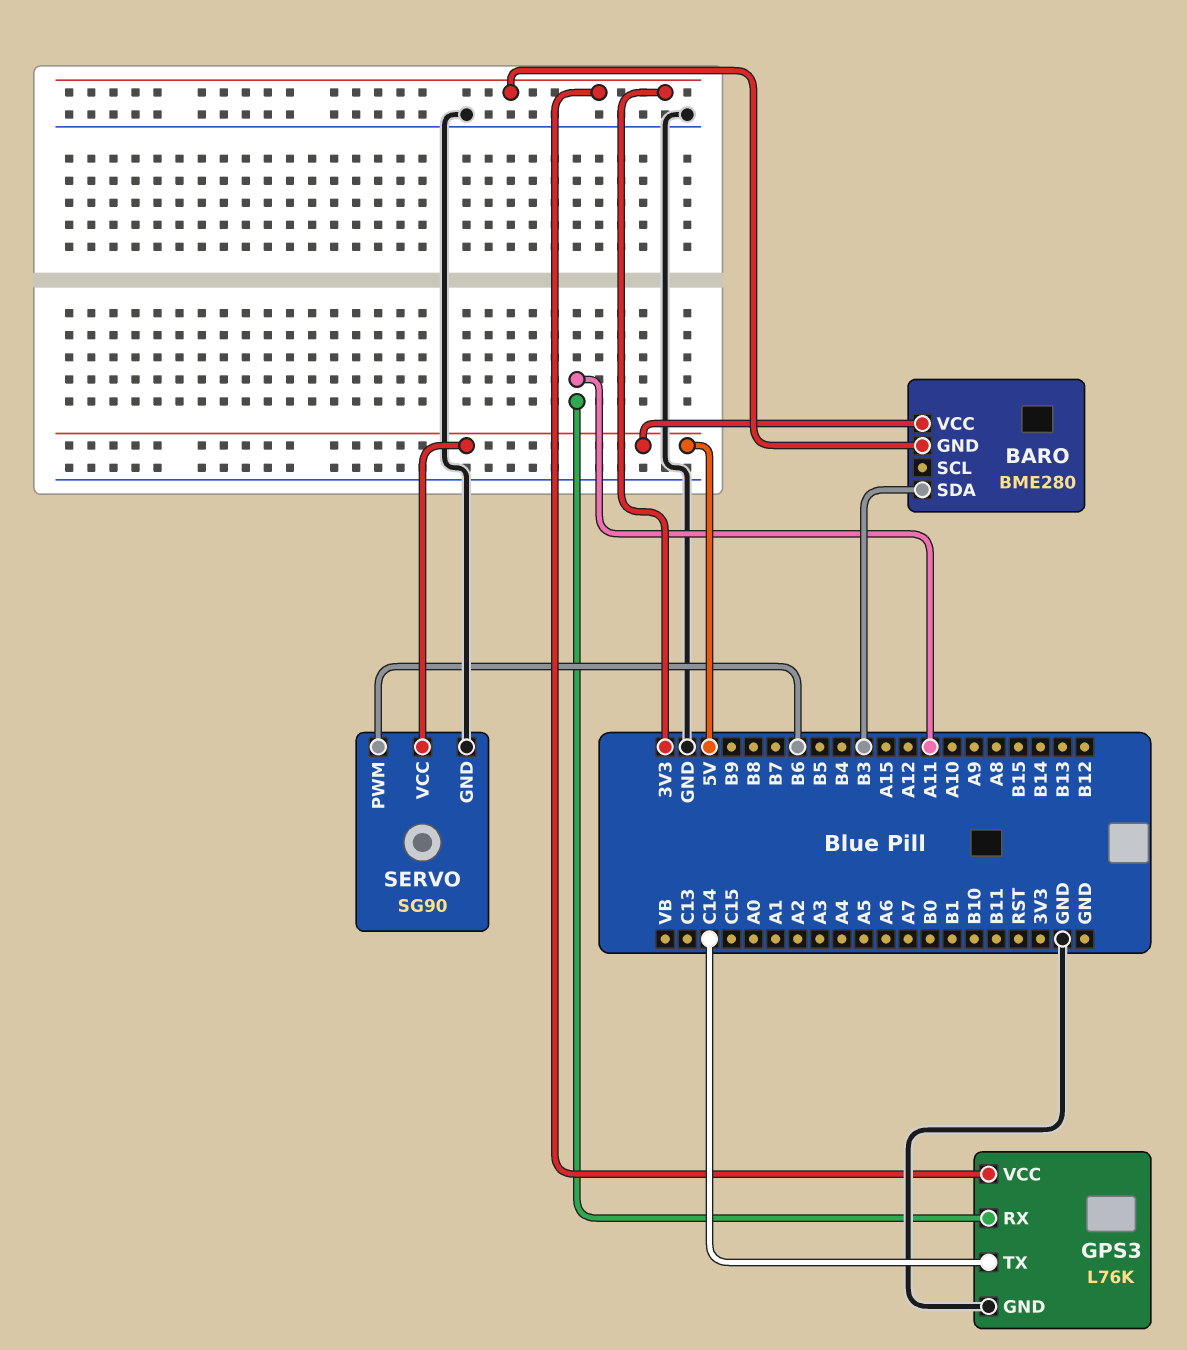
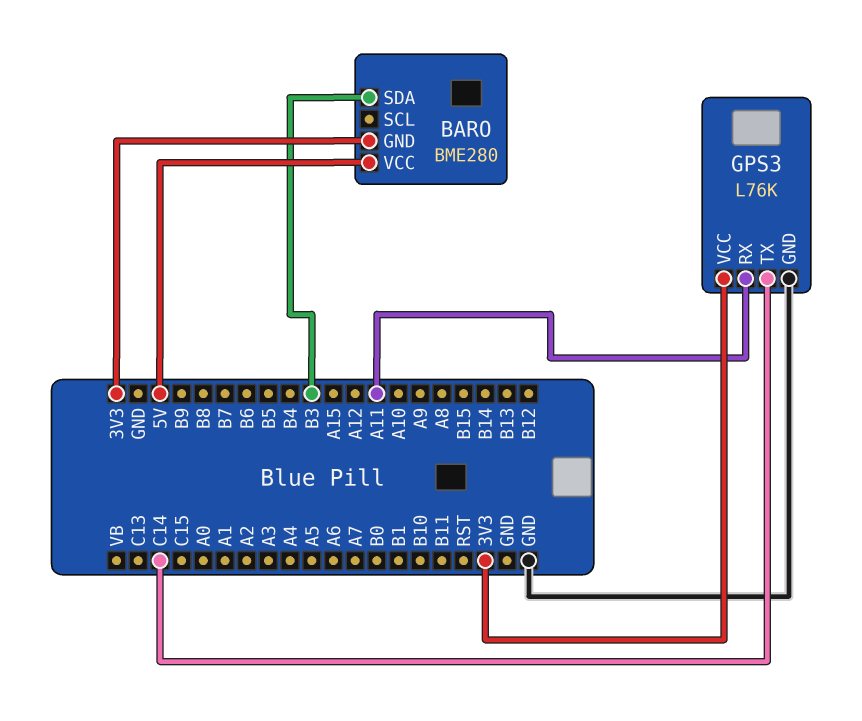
SERVO: SG90 -> none
SERVO pin GND: GND -> none
SERVO pin PWM: B6 -> none
SERVO pin VCC: 5V -> none

